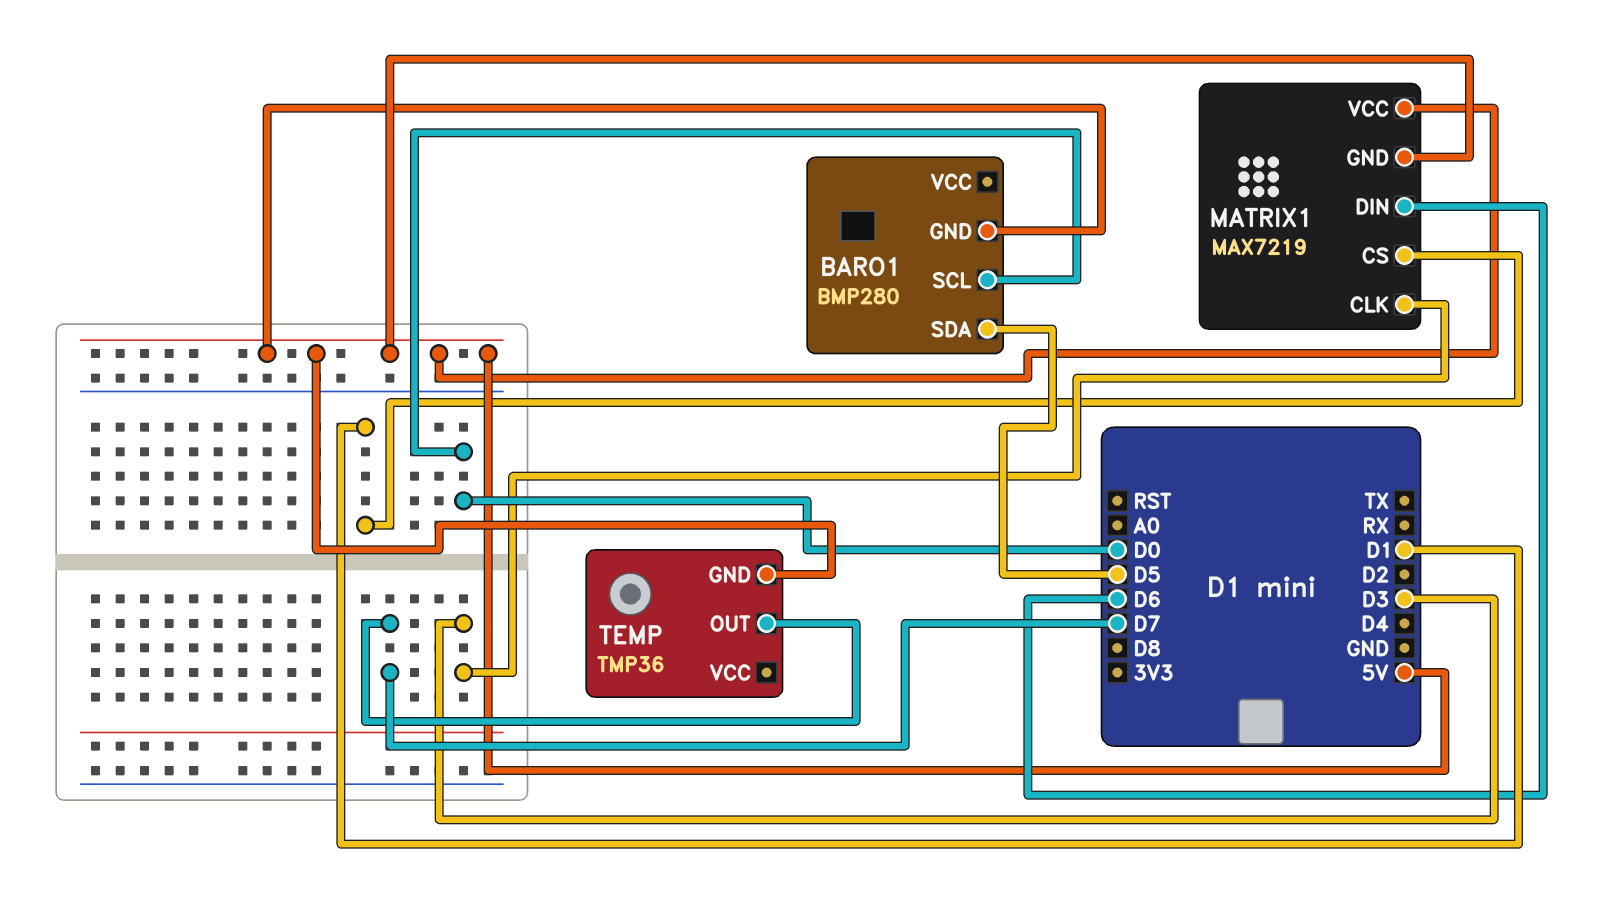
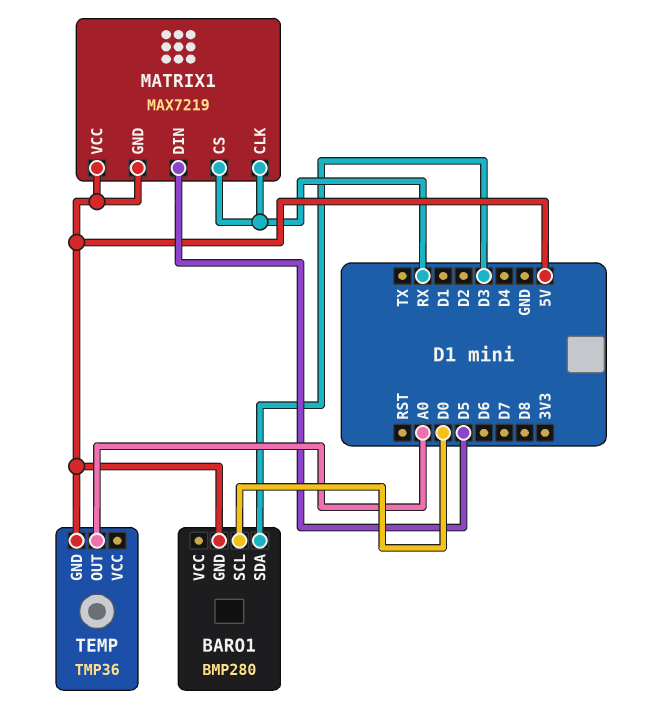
BARO1 pin SDA: D5 -> D3
MATRIX1 pin CLK: D3 -> RX
MATRIX1 pin CS: D1 -> RX
MATRIX1 pin DIN: D6 -> D5
TEMP pin OUT: D7 -> A0

